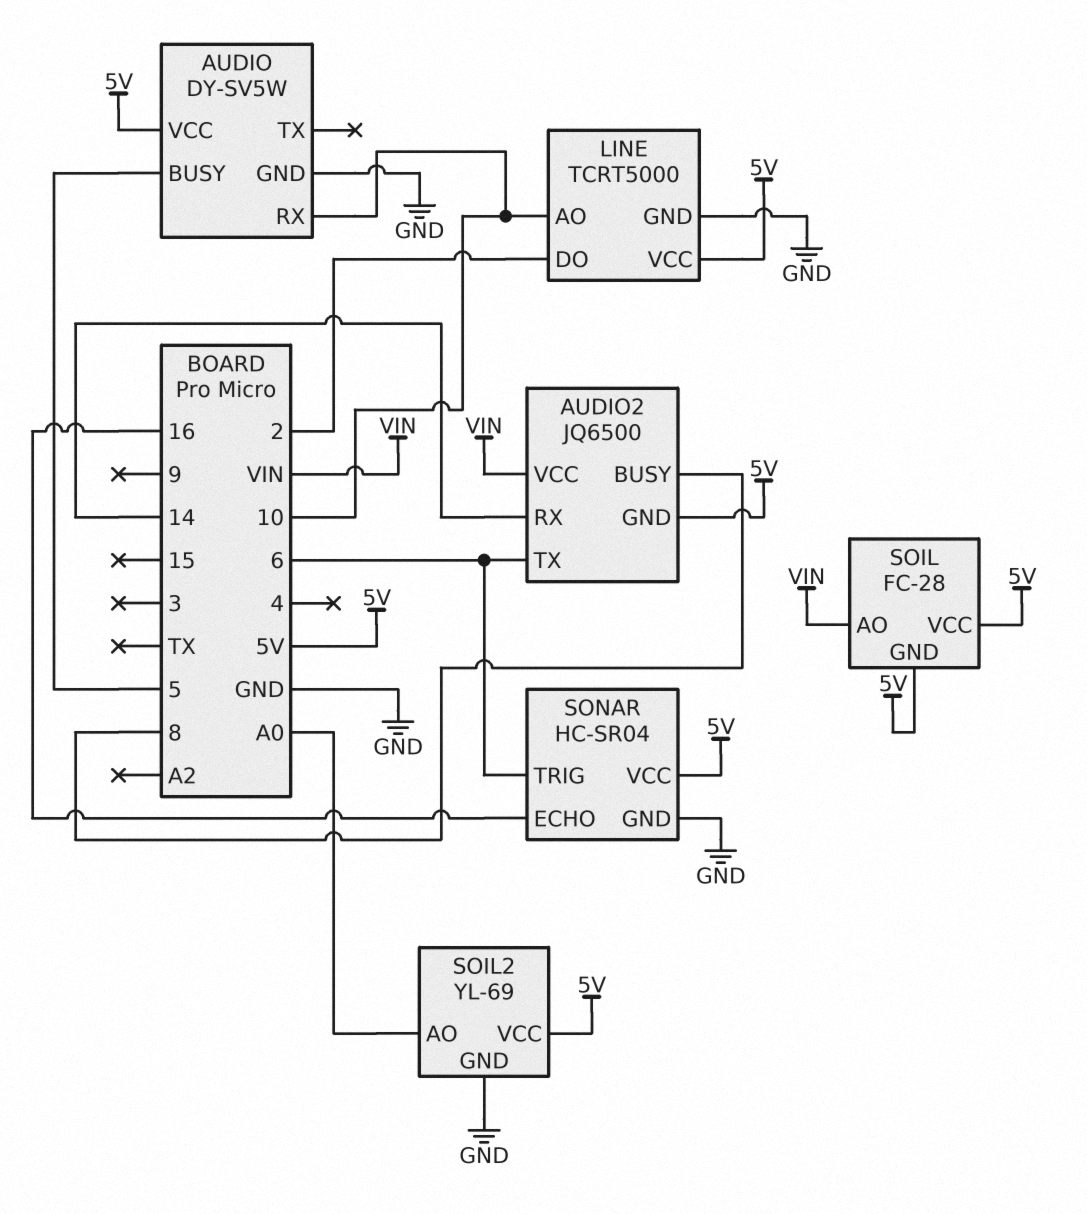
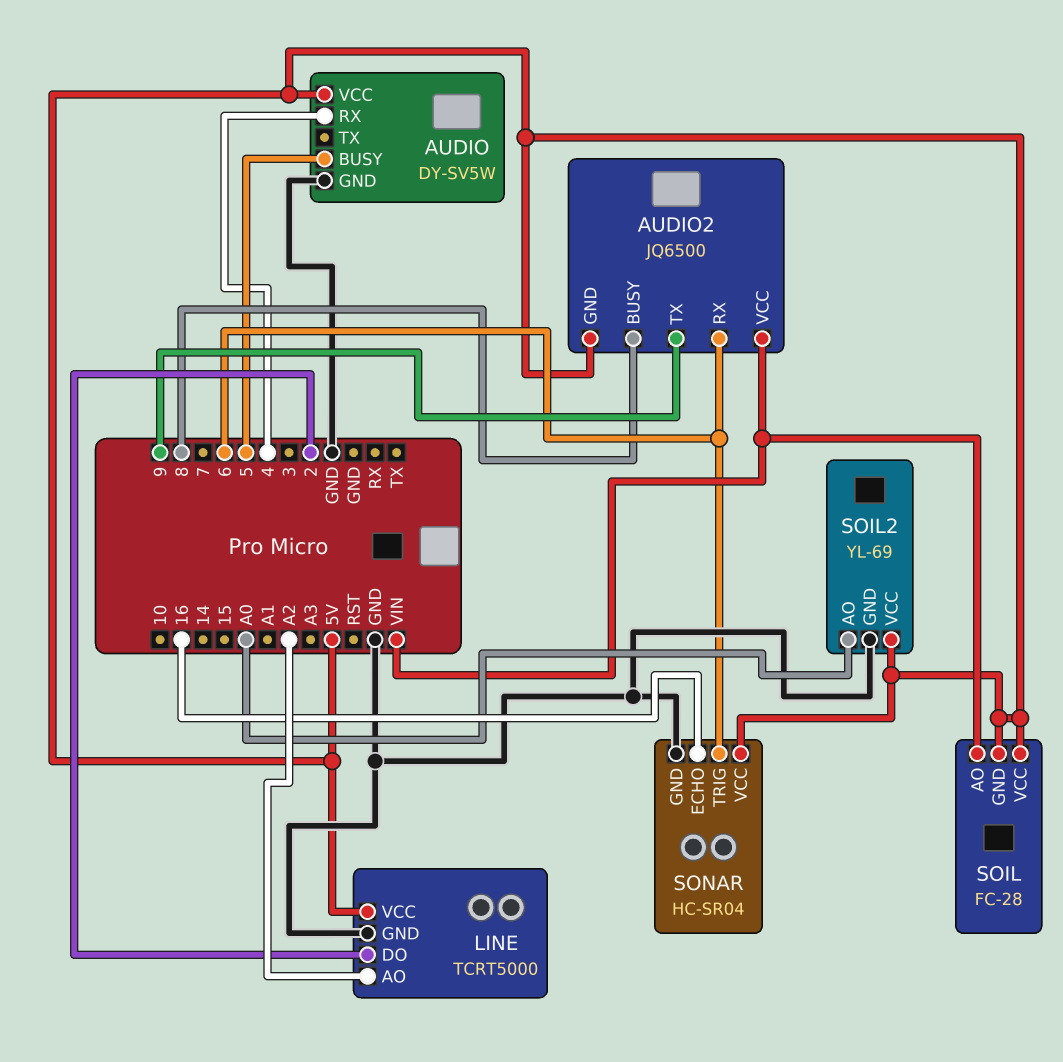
AUDIO pin RX: 10 -> 4
AUDIO2 pin RX: 14 -> 6
AUDIO2 pin TX: 6 -> 9
LINE pin AO: 10 -> A2

